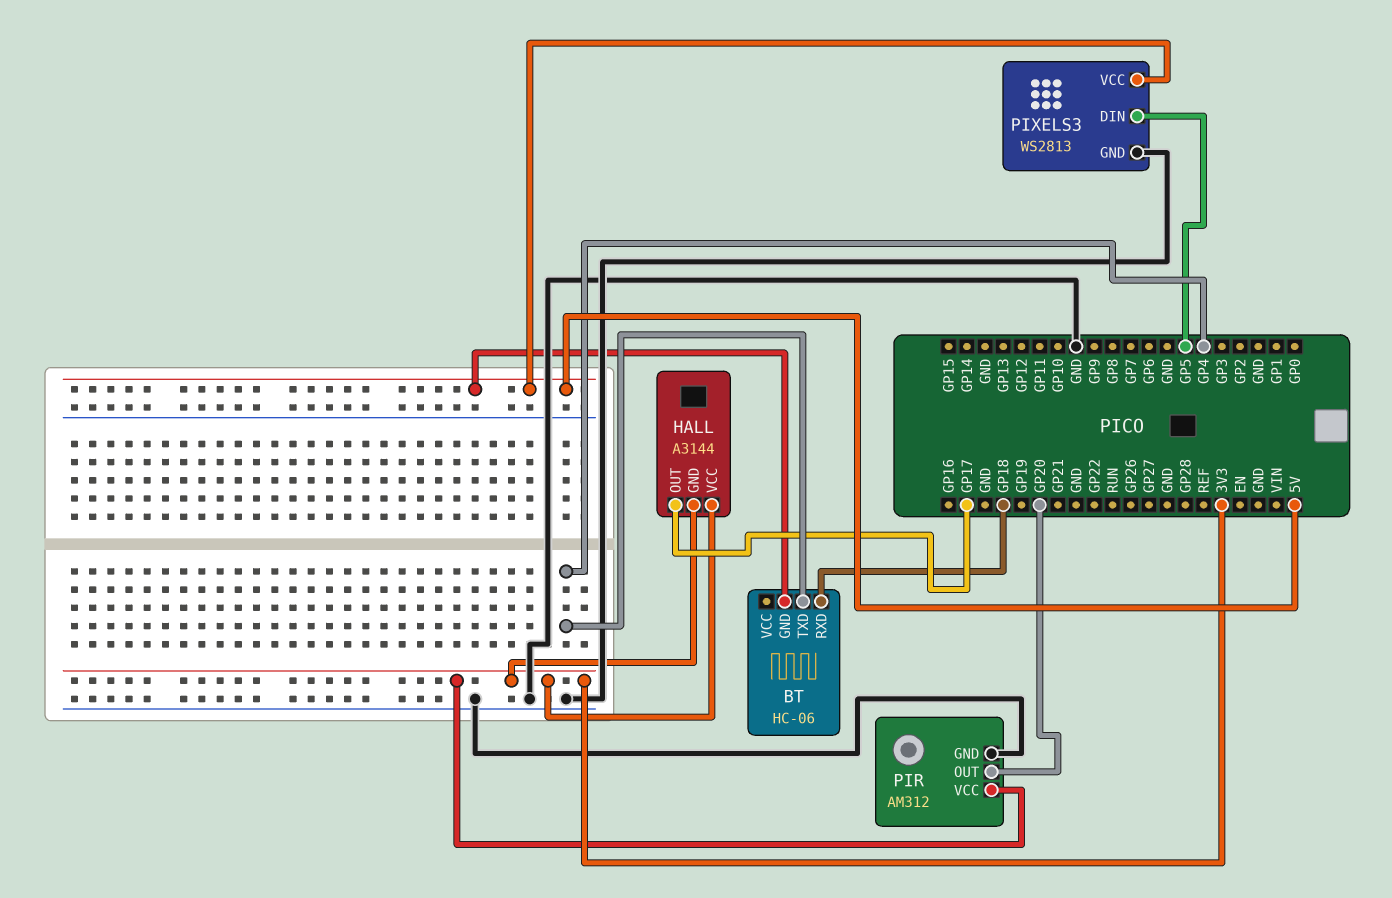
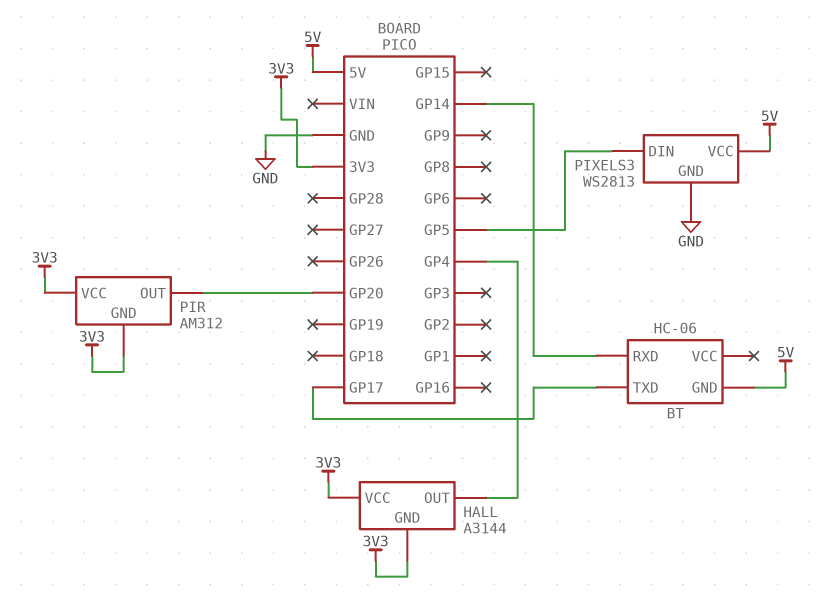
BT pin RXD: GP18 -> GP14
BT pin TXD: GP4 -> GP17
HALL pin OUT: GP17 -> GP4
PIR pin GND: GND -> 3V3

